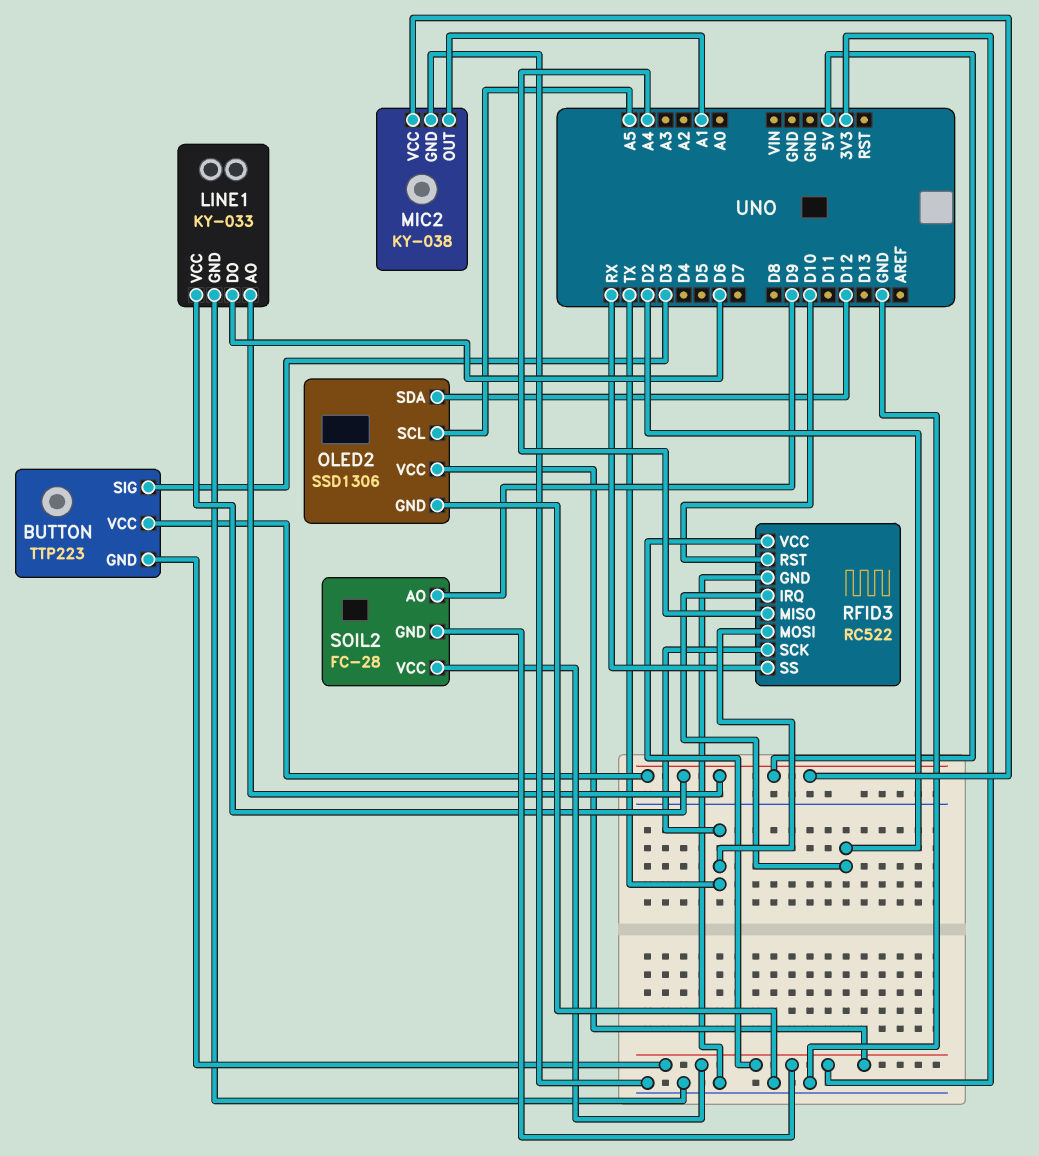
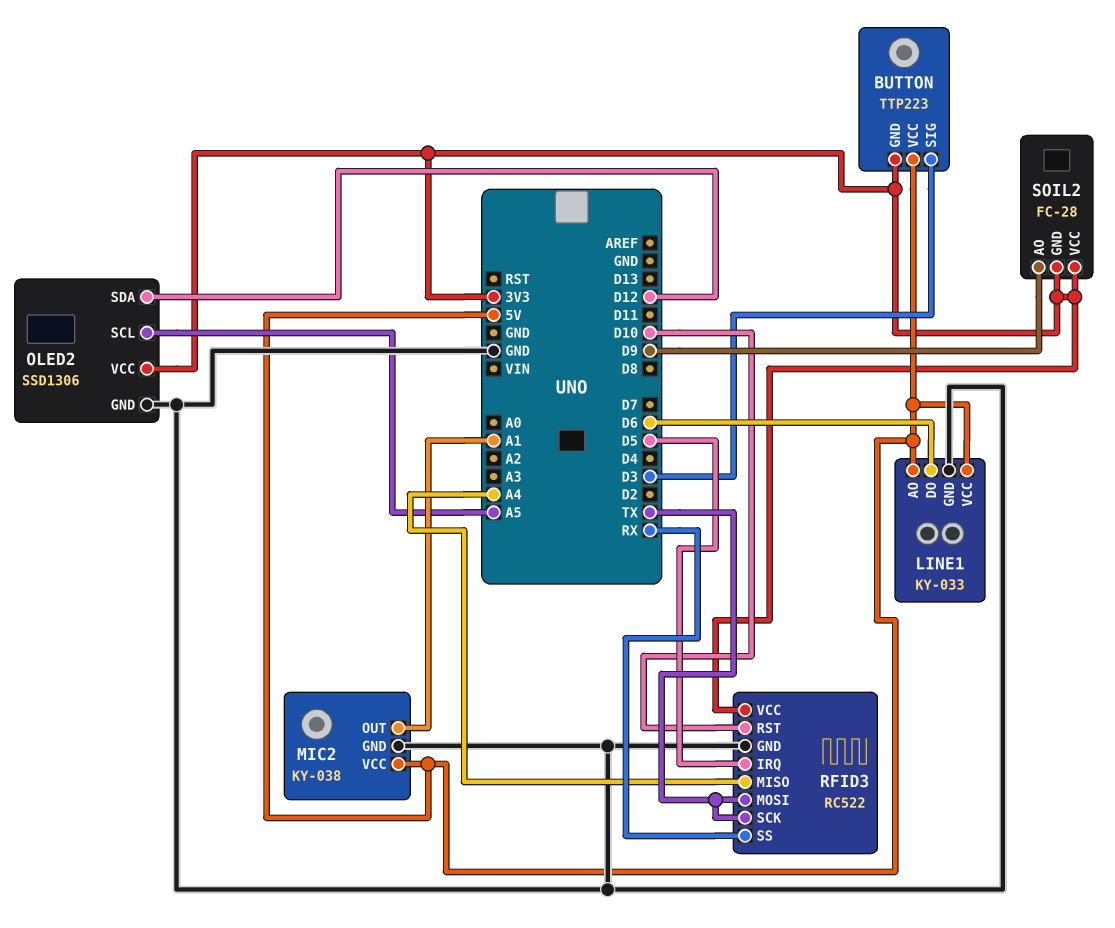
RFID3 pin IRQ: D2 -> D5

